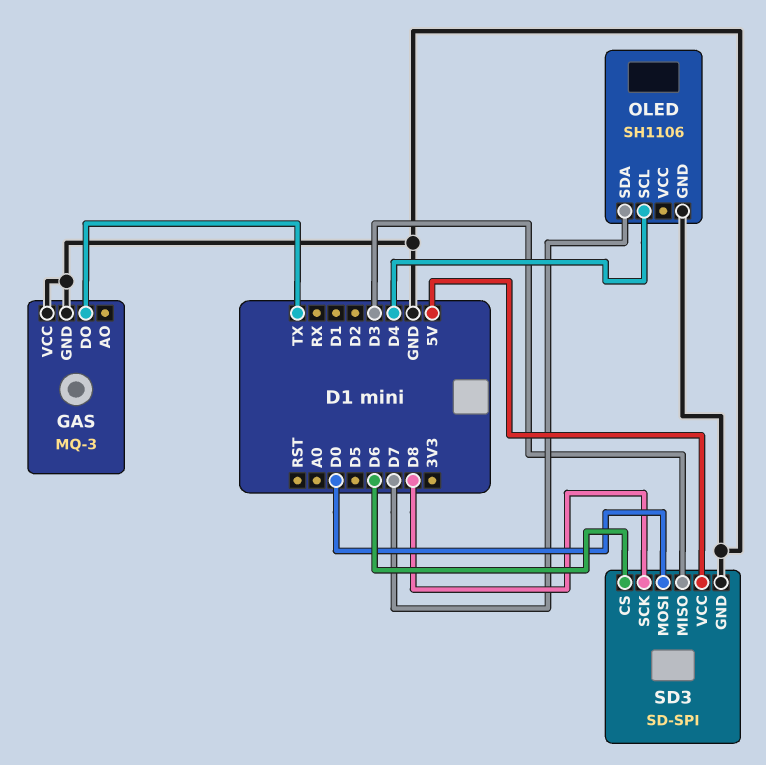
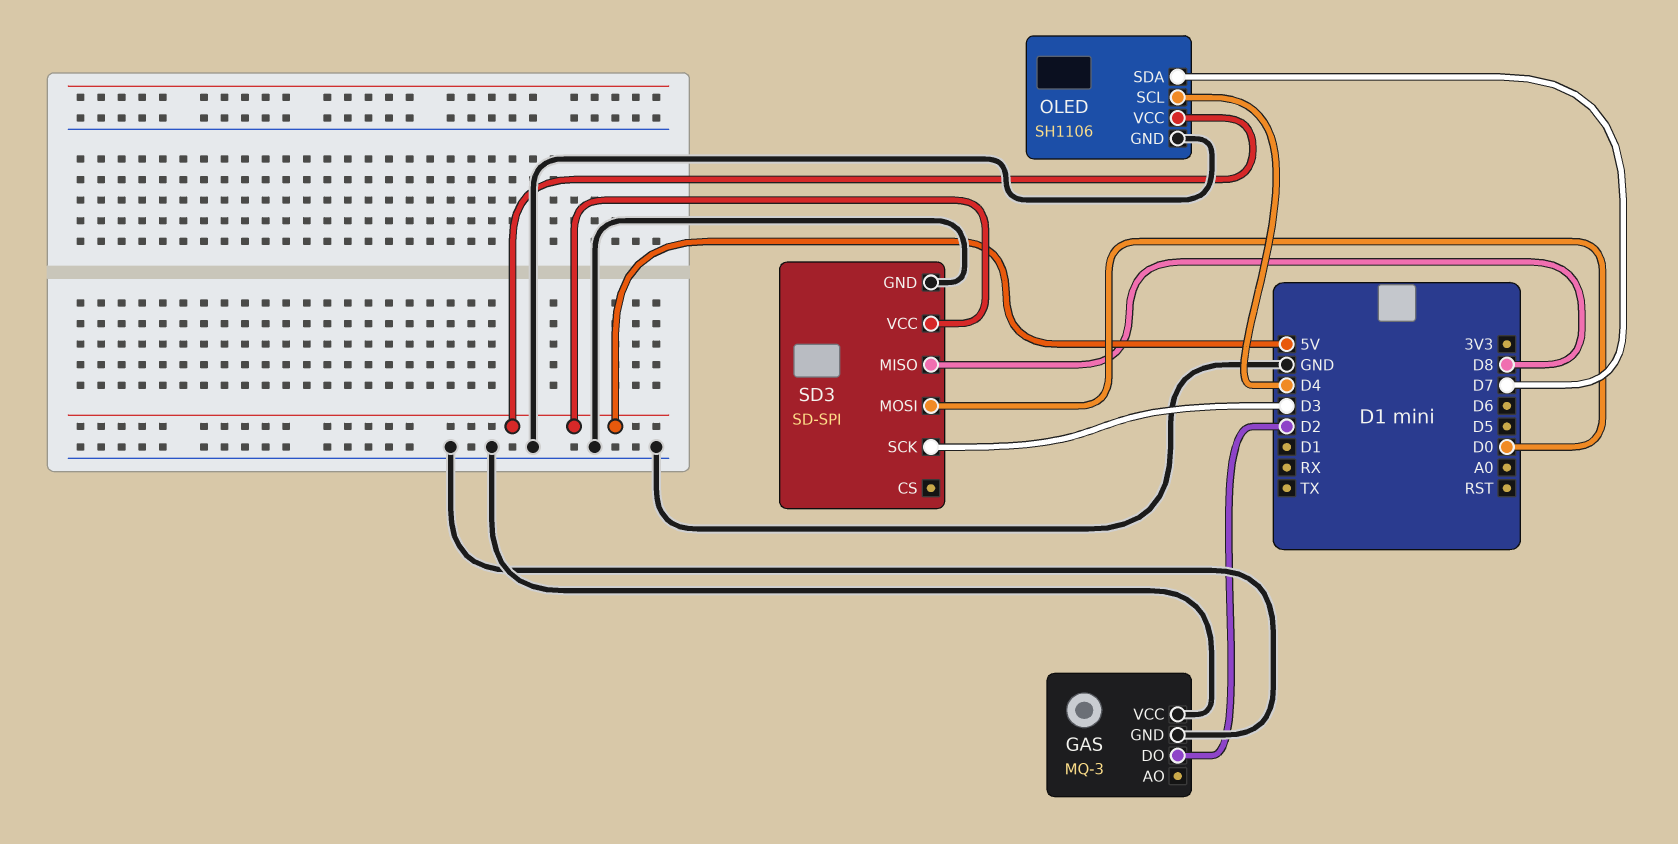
GAS pin DO: TX -> D2
OLED pin VCC: none -> 5V
SD3 pin CS: D6 -> none
SD3 pin MISO: D3 -> D8
SD3 pin SCK: D8 -> D3

